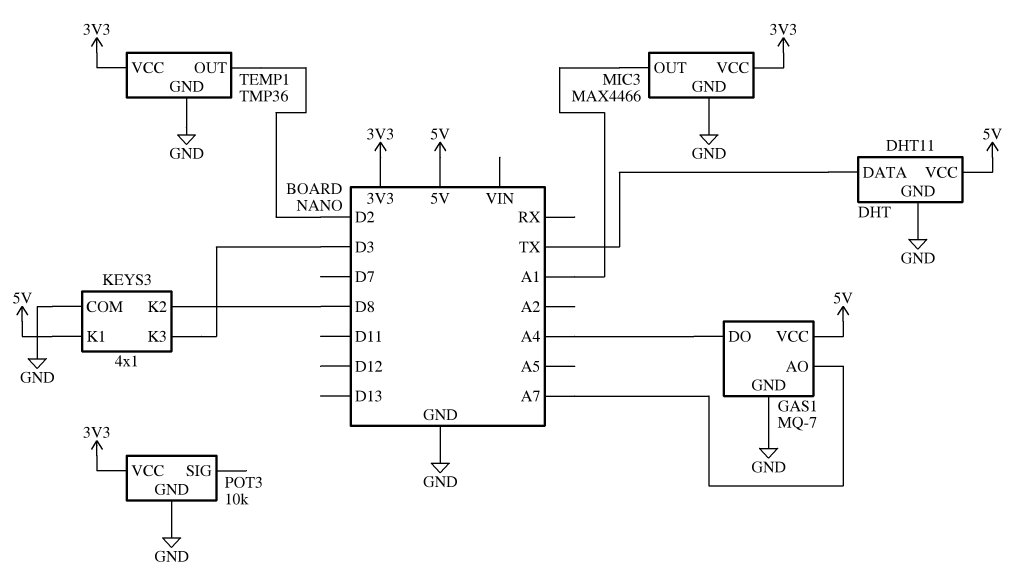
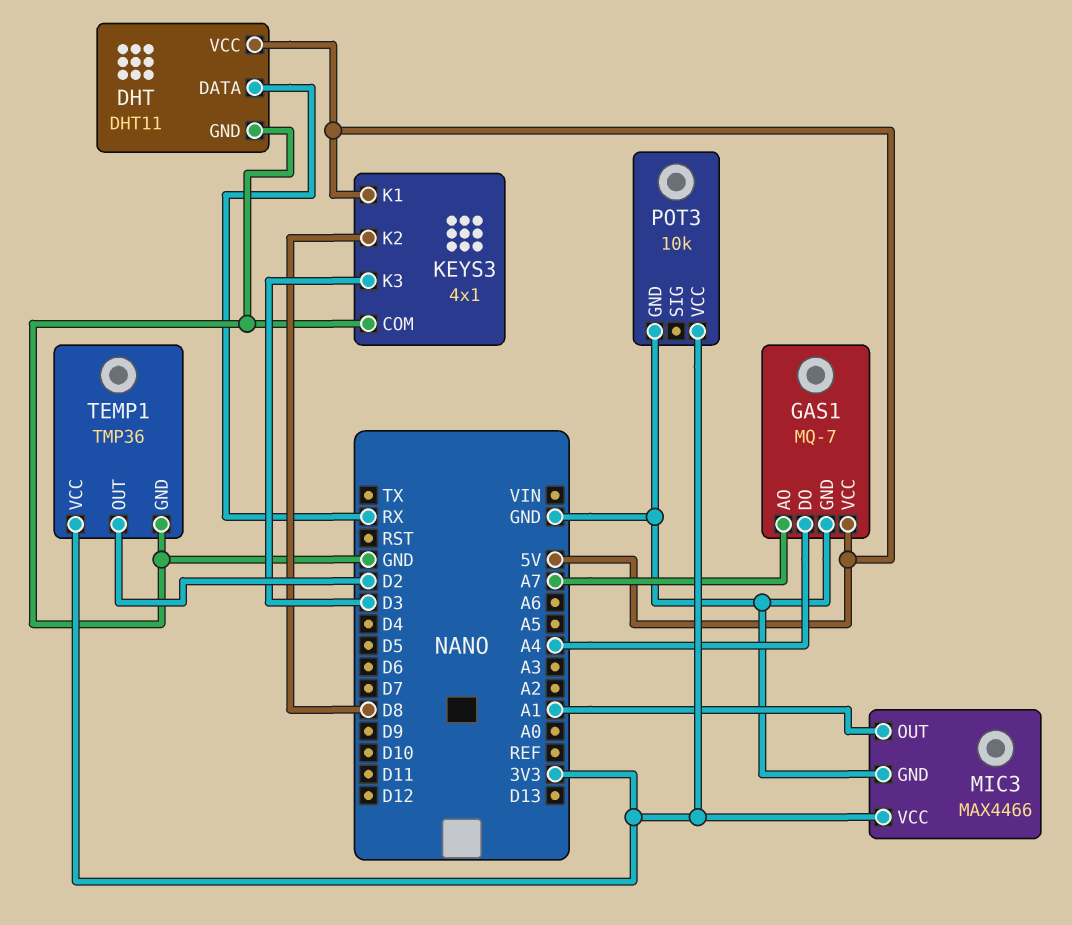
DHT pin DATA: TX -> RX

